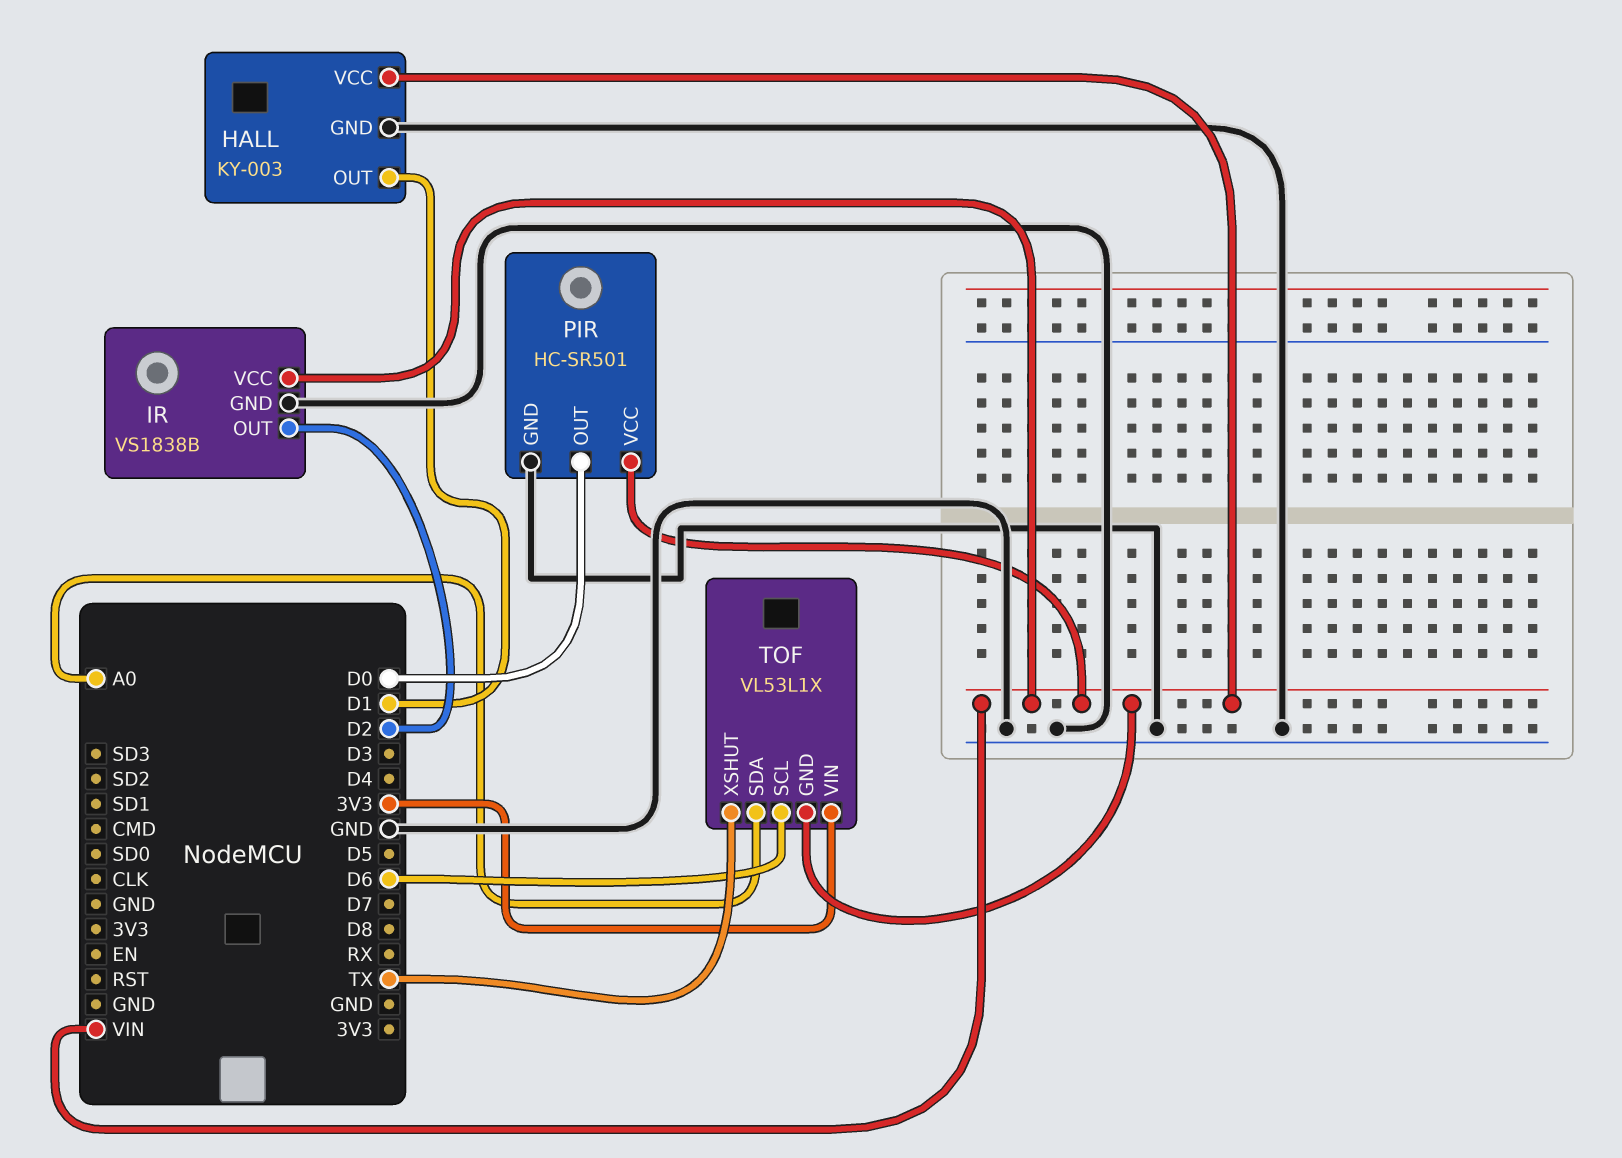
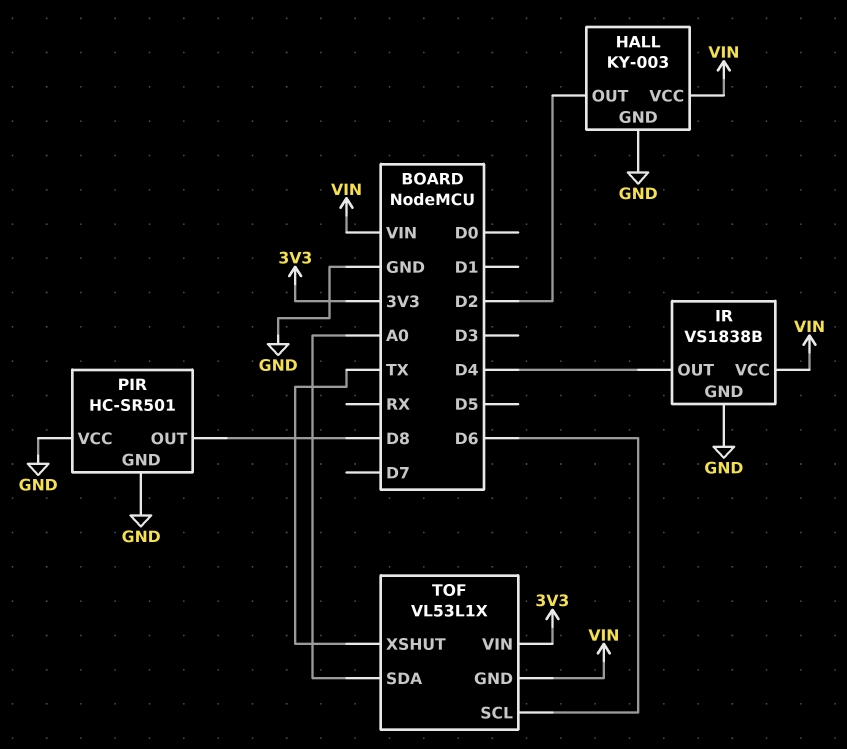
HALL pin OUT: D1 -> D2
IR pin OUT: D2 -> D4
PIR pin OUT: D0 -> D8
PIR pin VCC: VIN -> GND

